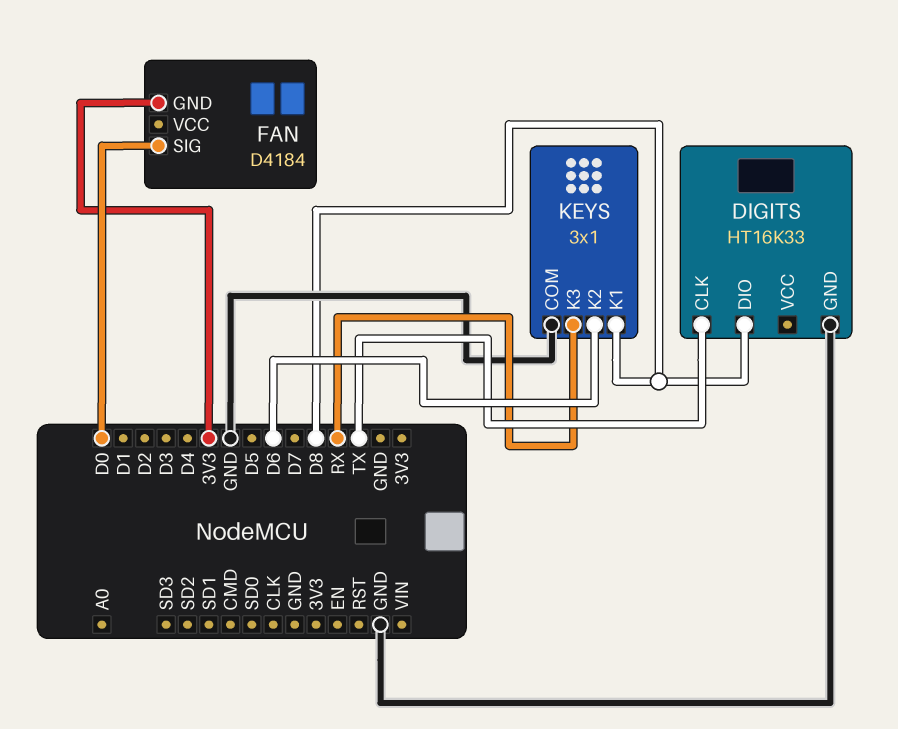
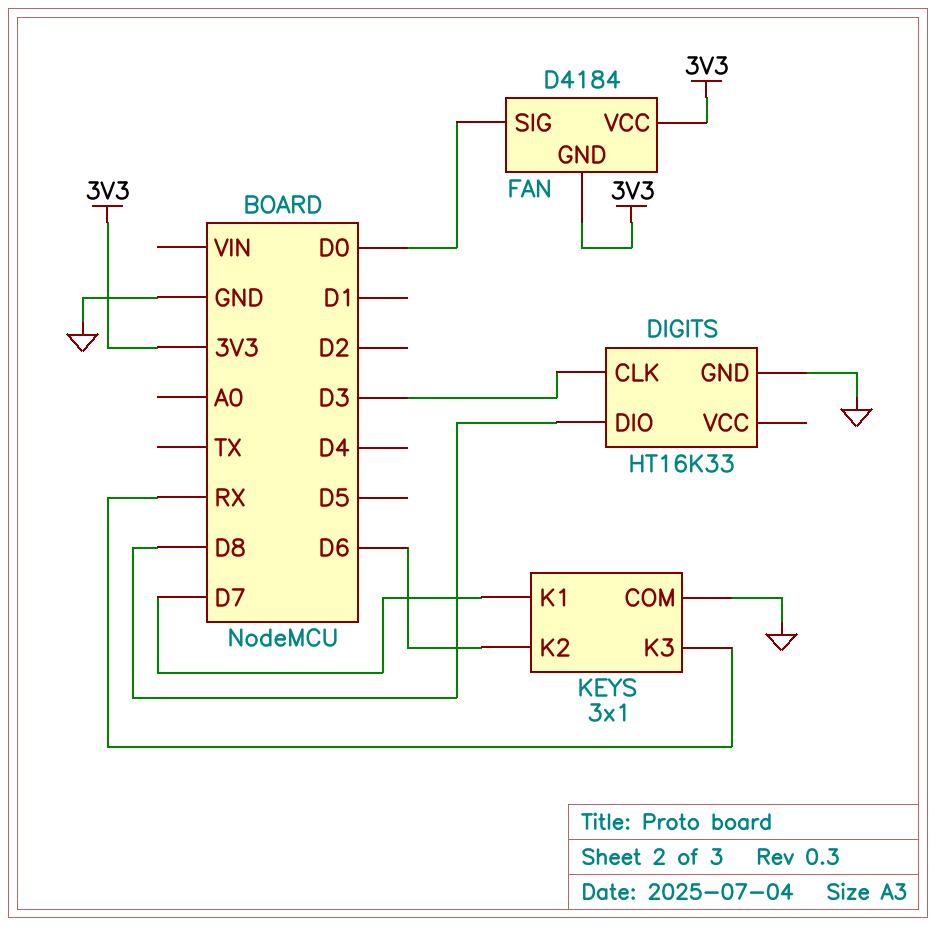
DIGITS pin CLK: TX -> D3
FAN pin VCC: none -> 3V3
KEYS pin K1: D8 -> D7

